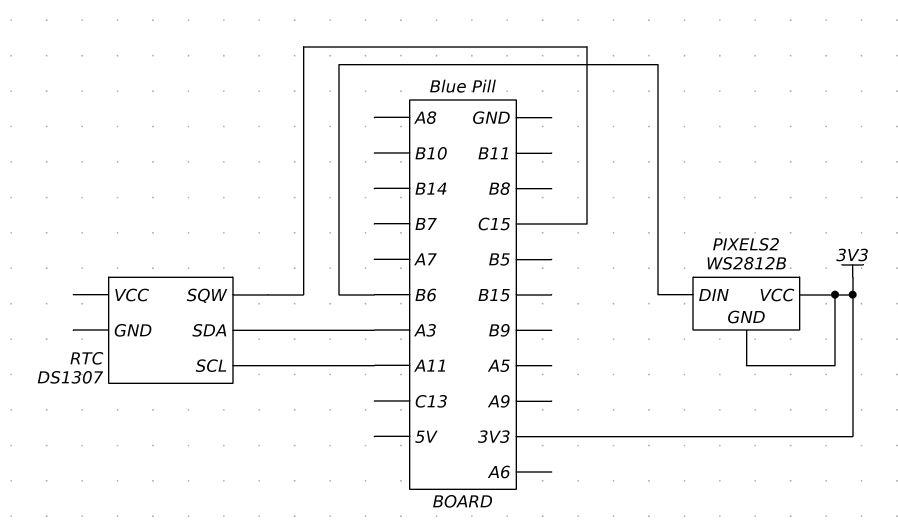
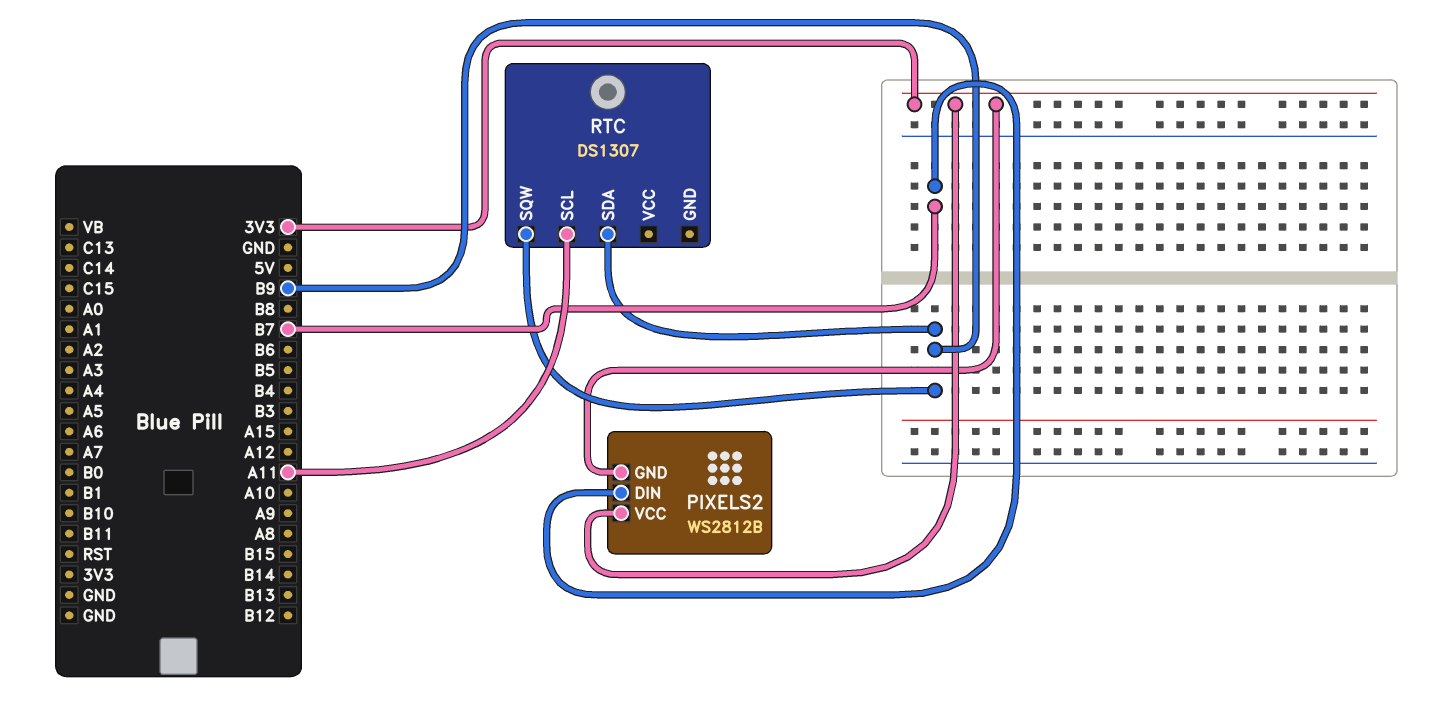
PIXELS2 pin DIN: B6 -> B7
RTC pin SDA: A3 -> B9
RTC pin SQW: C15 -> B9

